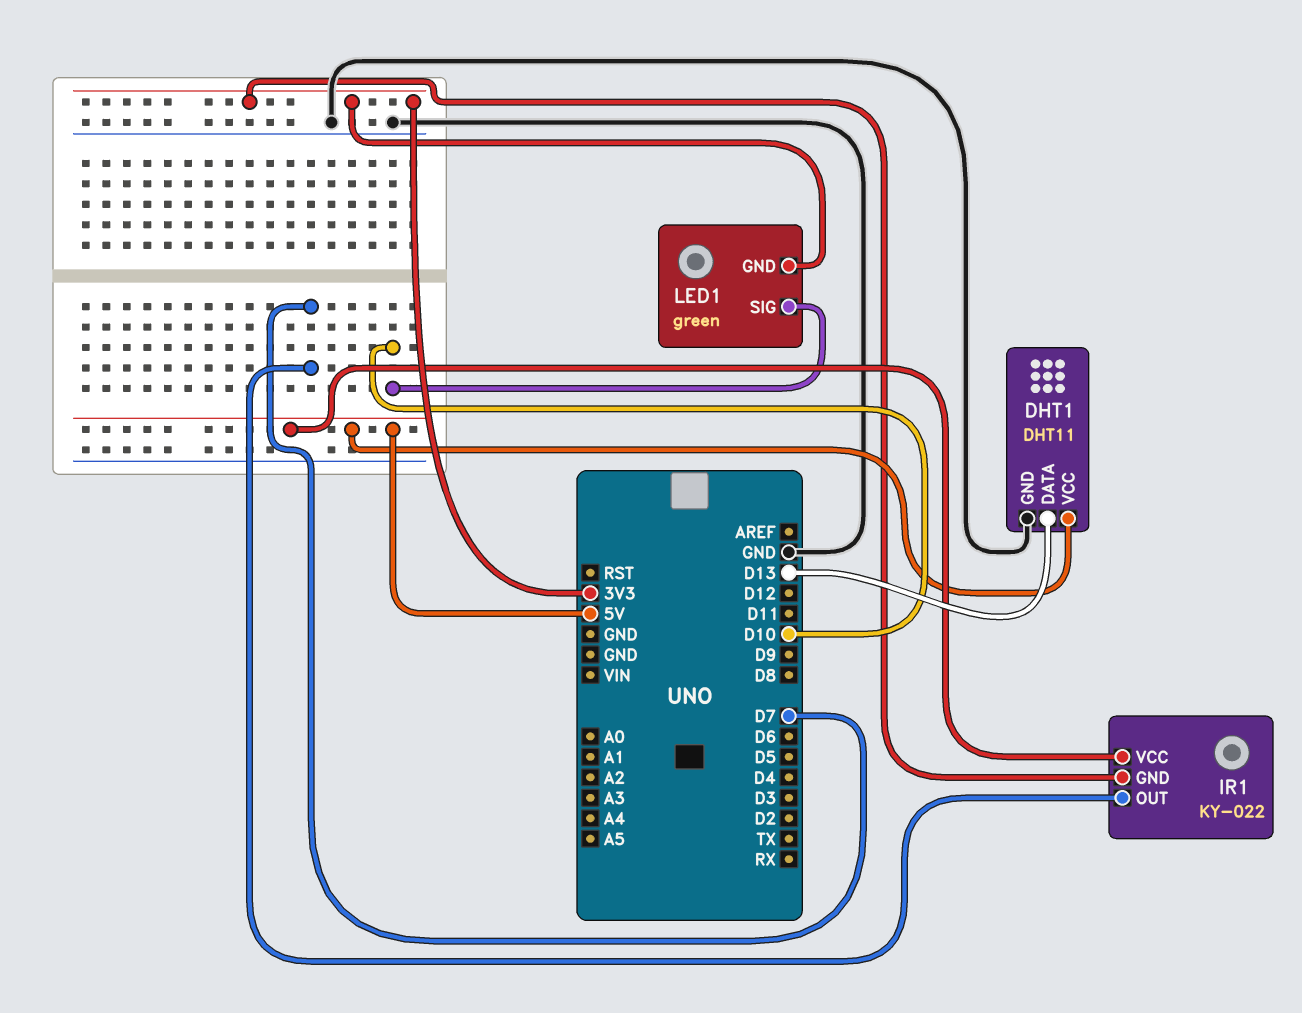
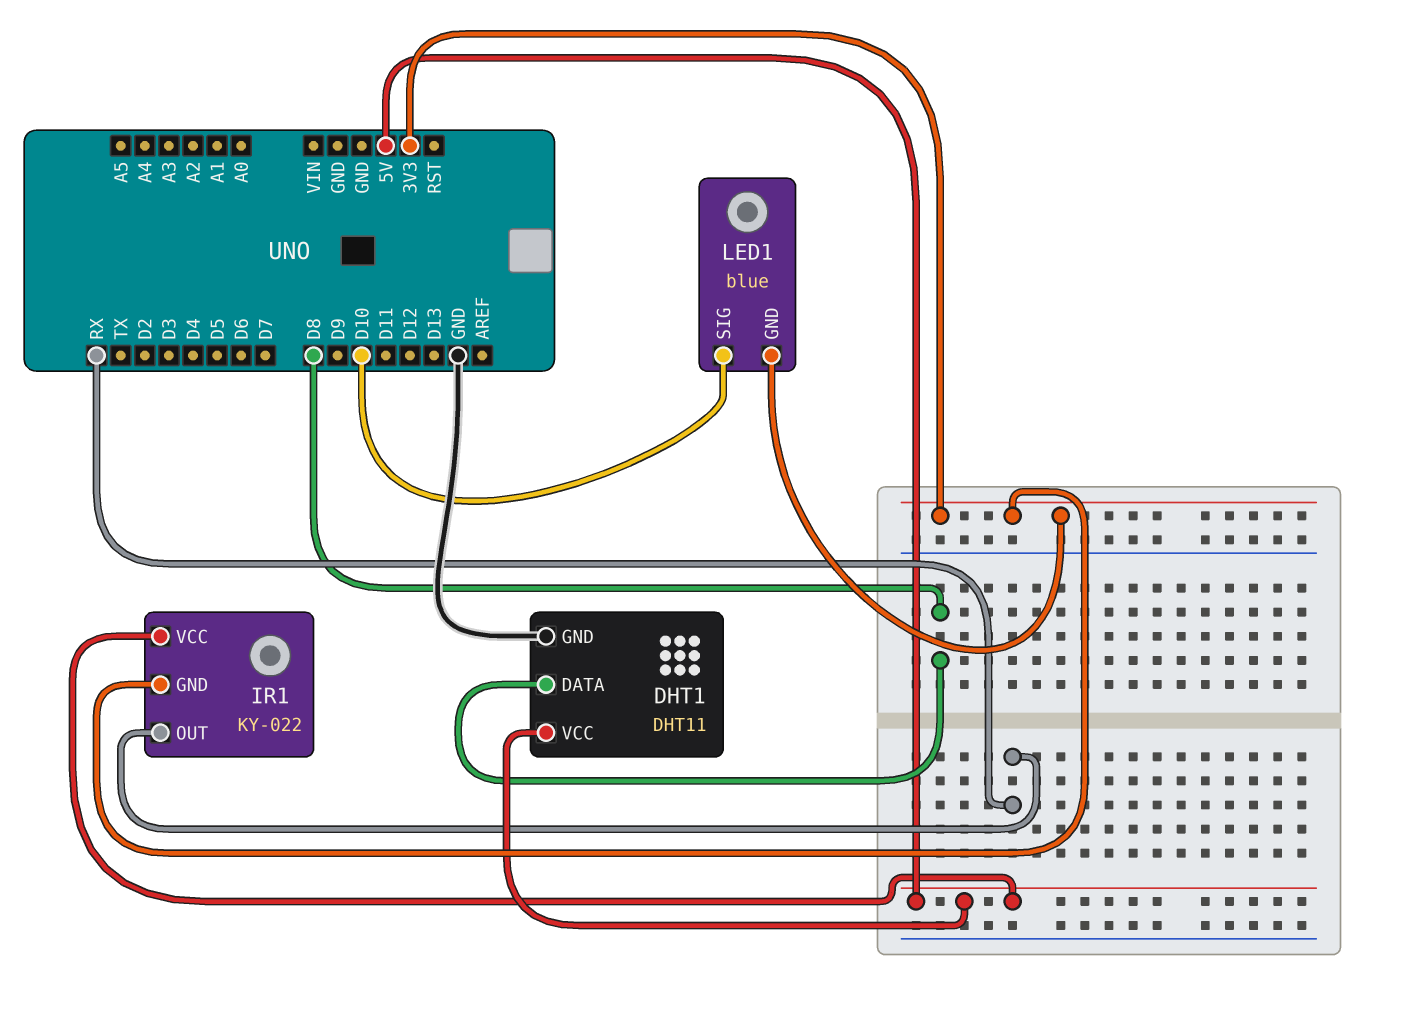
DHT1 pin DATA: D13 -> D8
IR1 pin OUT: D7 -> RX
LED1: green -> blue

